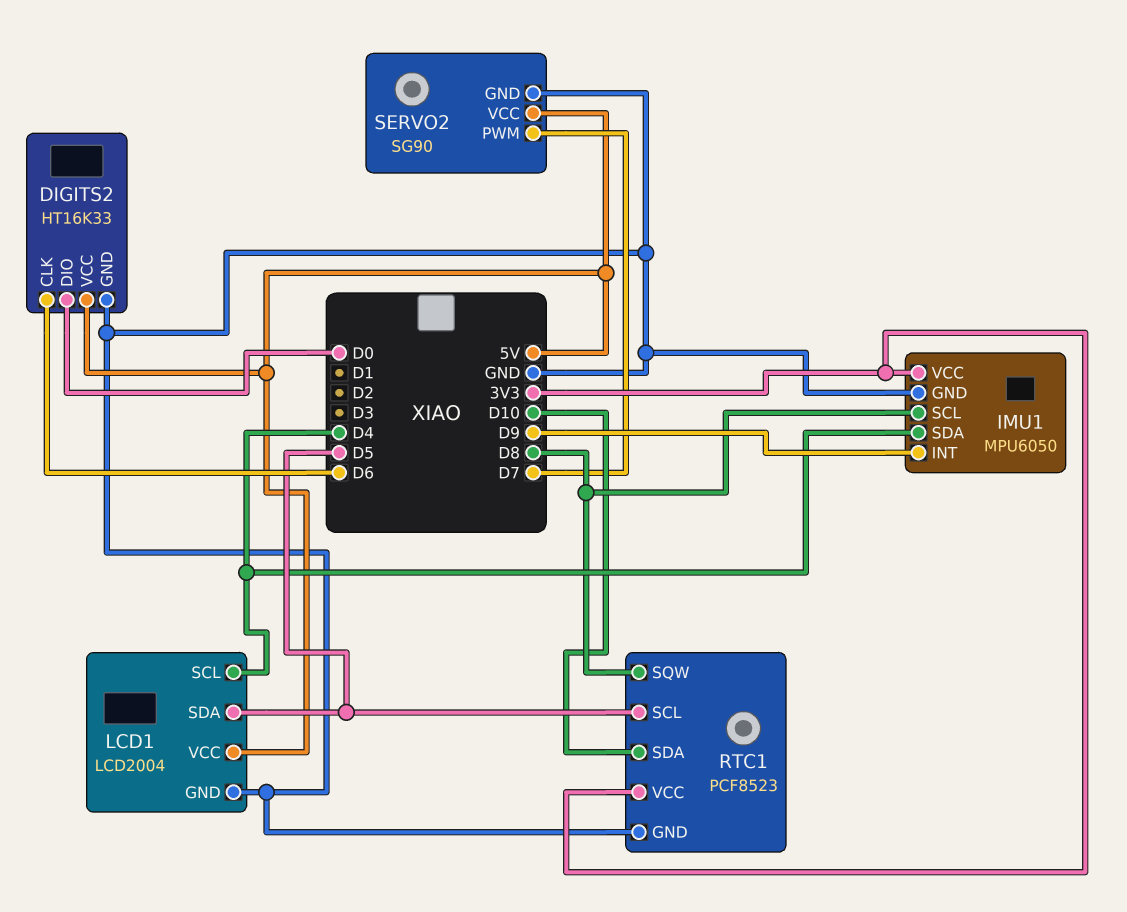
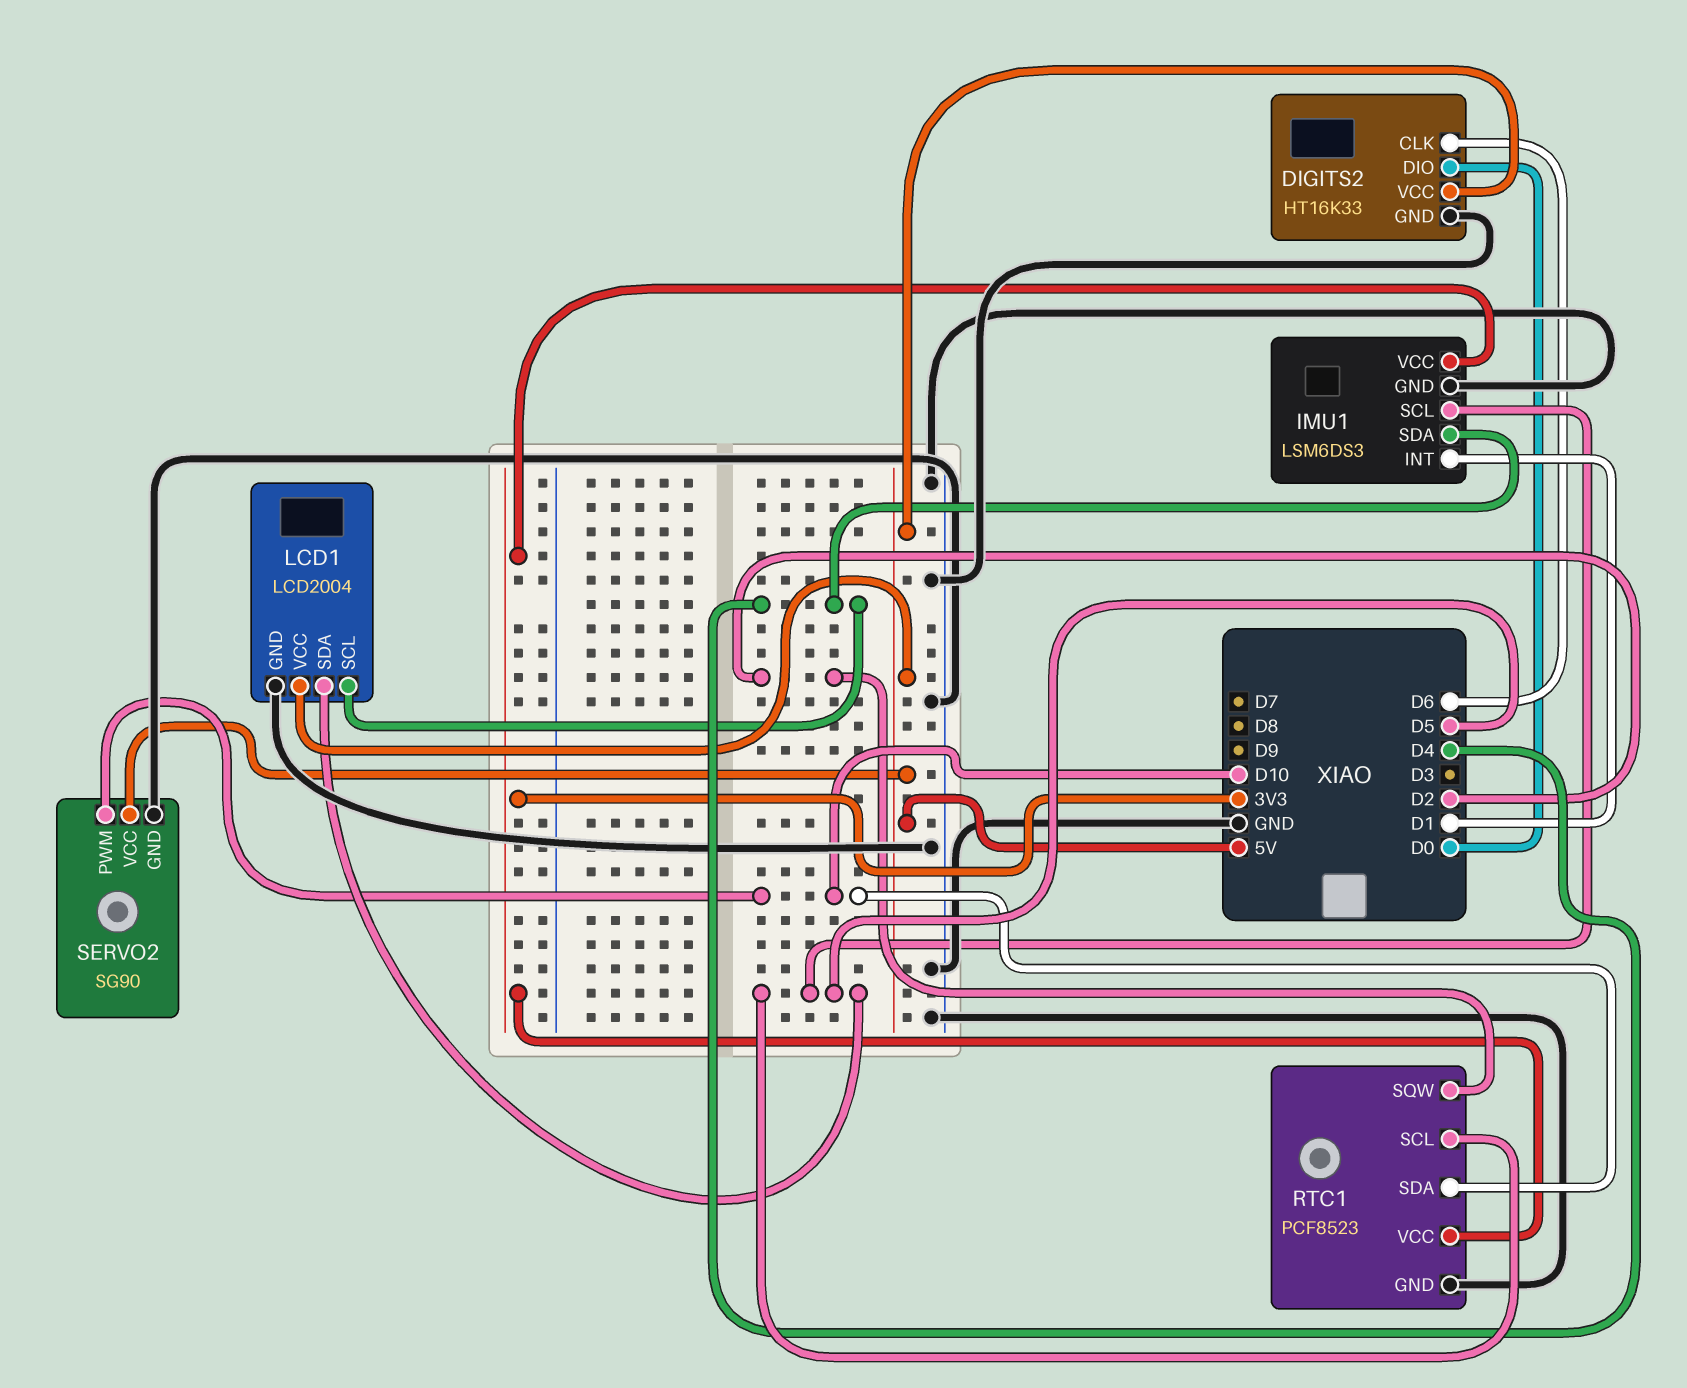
IMU1: MPU6050 -> LSM6DS3
IMU1 pin INT: D9 -> D1
IMU1 pin SCL: D8 -> D5
RTC1 pin SQW: D8 -> D2
SERVO2 pin PWM: D7 -> D10

